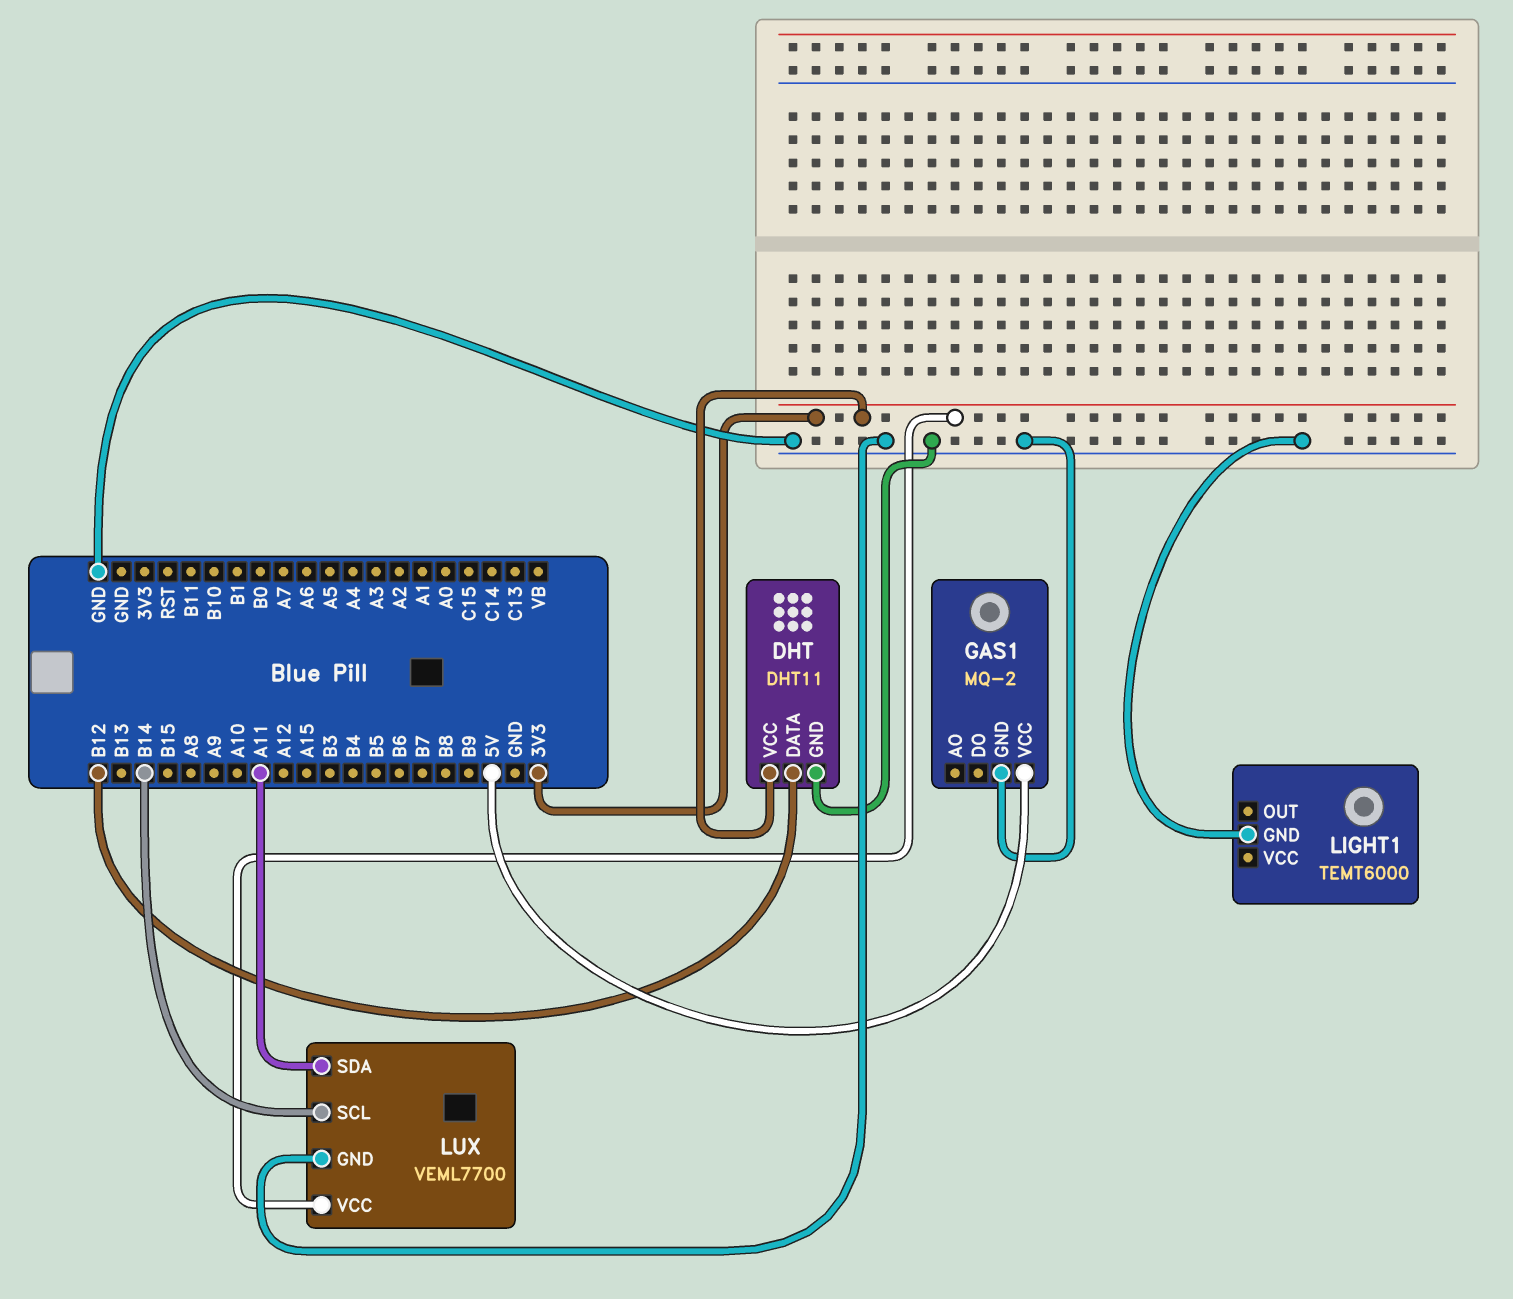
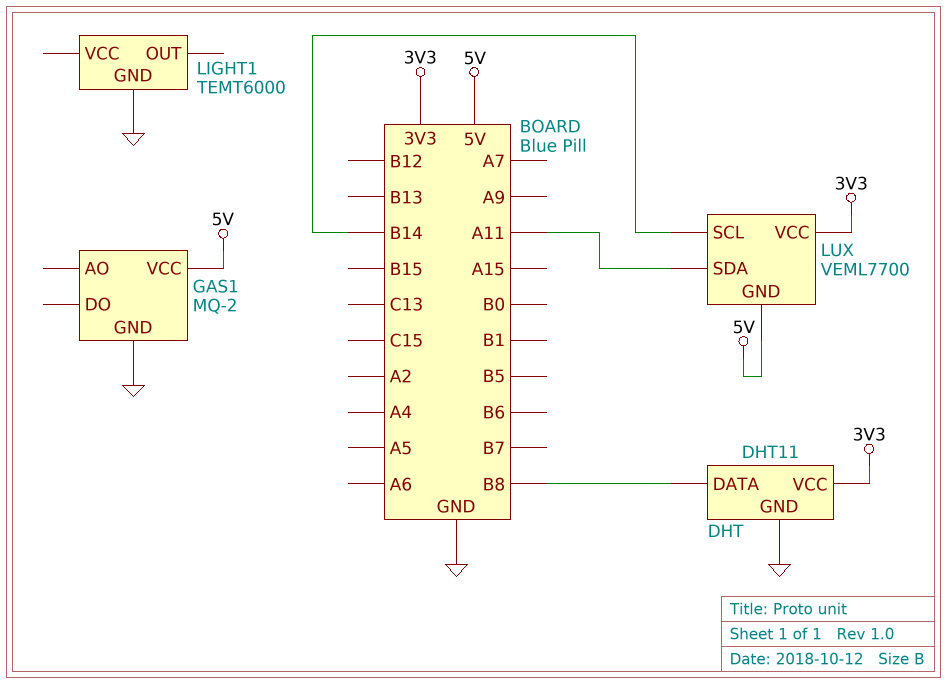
DHT pin DATA: B12 -> B8
LUX pin GND: GND -> 5V

